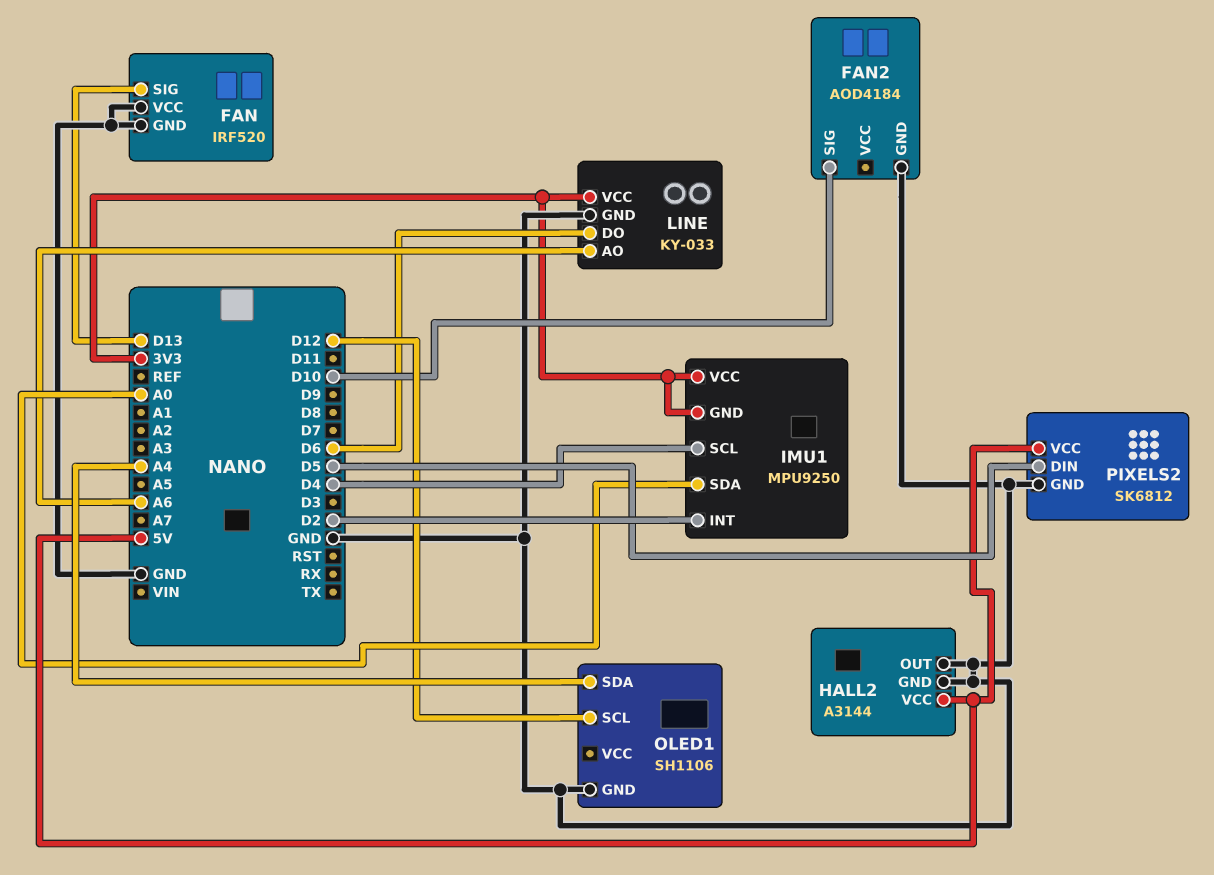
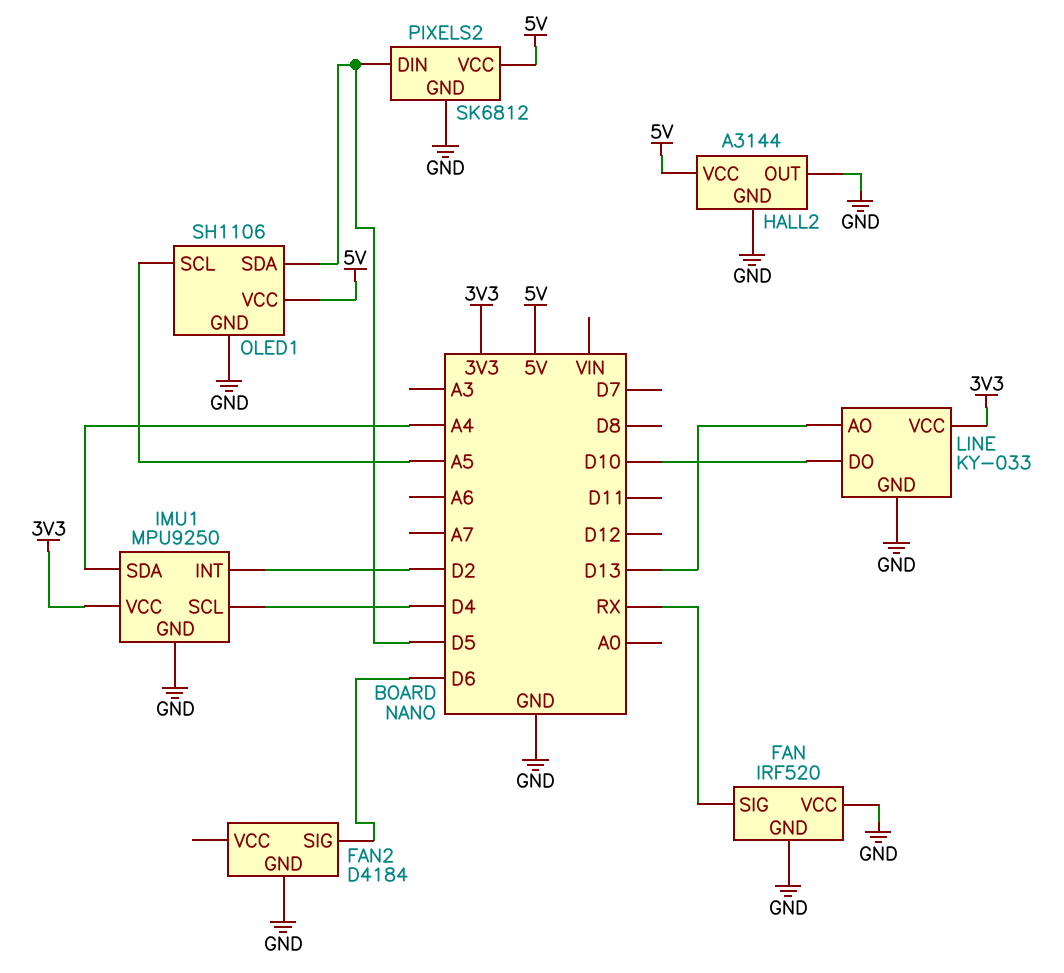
FAN pin SIG: D13 -> RX
FAN2: AOD4184 -> D4184
FAN2 pin SIG: D10 -> D6
IMU1 pin GND: 3V3 -> GND
IMU1 pin SDA: A0 -> A4
LINE pin AO: A6 -> D13
LINE pin DO: D6 -> D10
OLED1 pin SCL: D12 -> A5
OLED1 pin SDA: A4 -> D5
OLED1 pin VCC: none -> 5V

